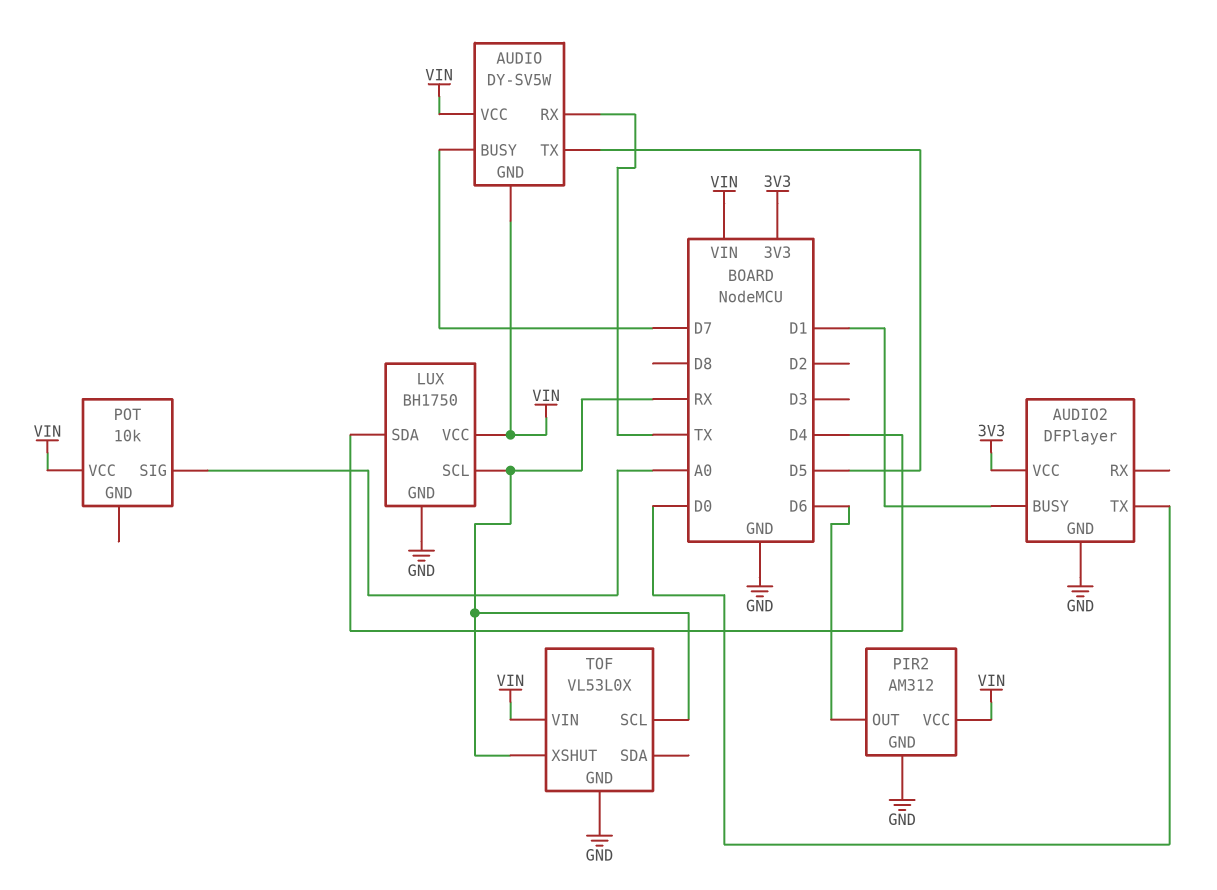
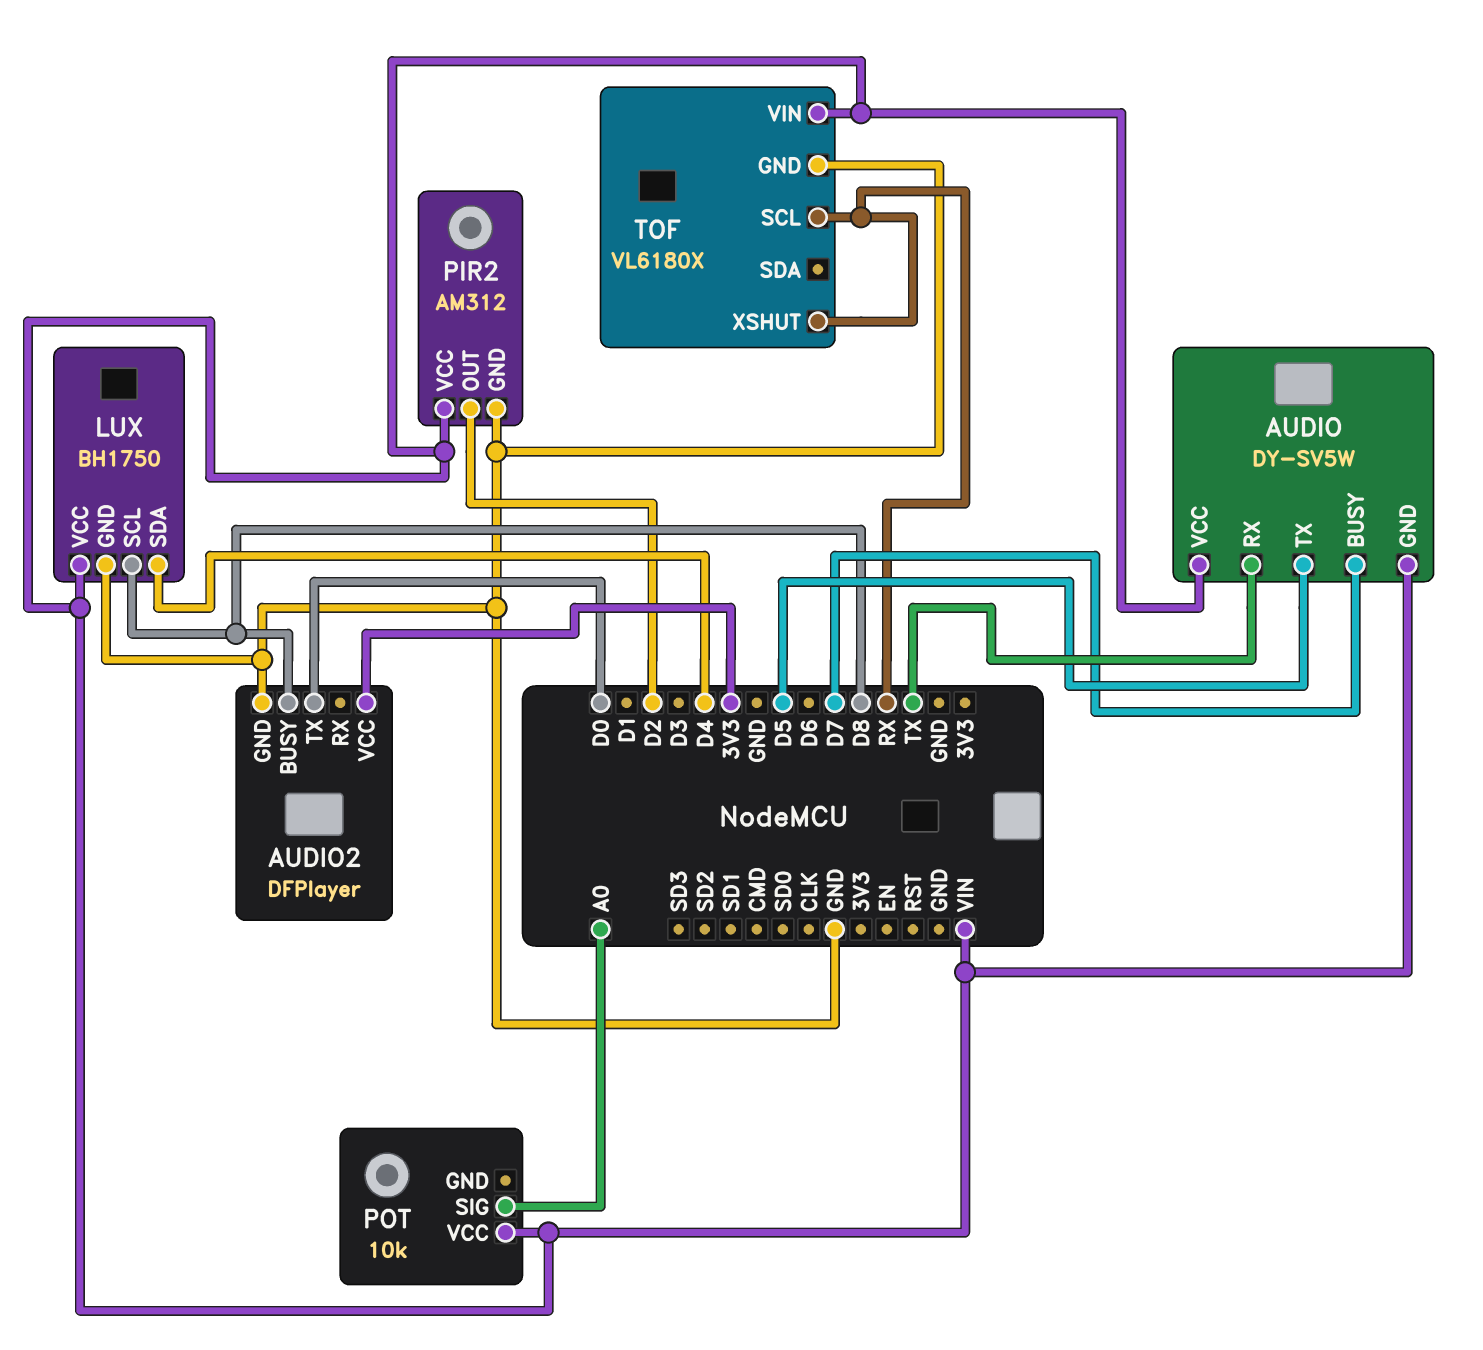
AUDIO2 pin BUSY: D1 -> D8
LUX pin SCL: RX -> D8
PIR2 pin OUT: D6 -> D2
TOF: VL53L0X -> VL6180X

